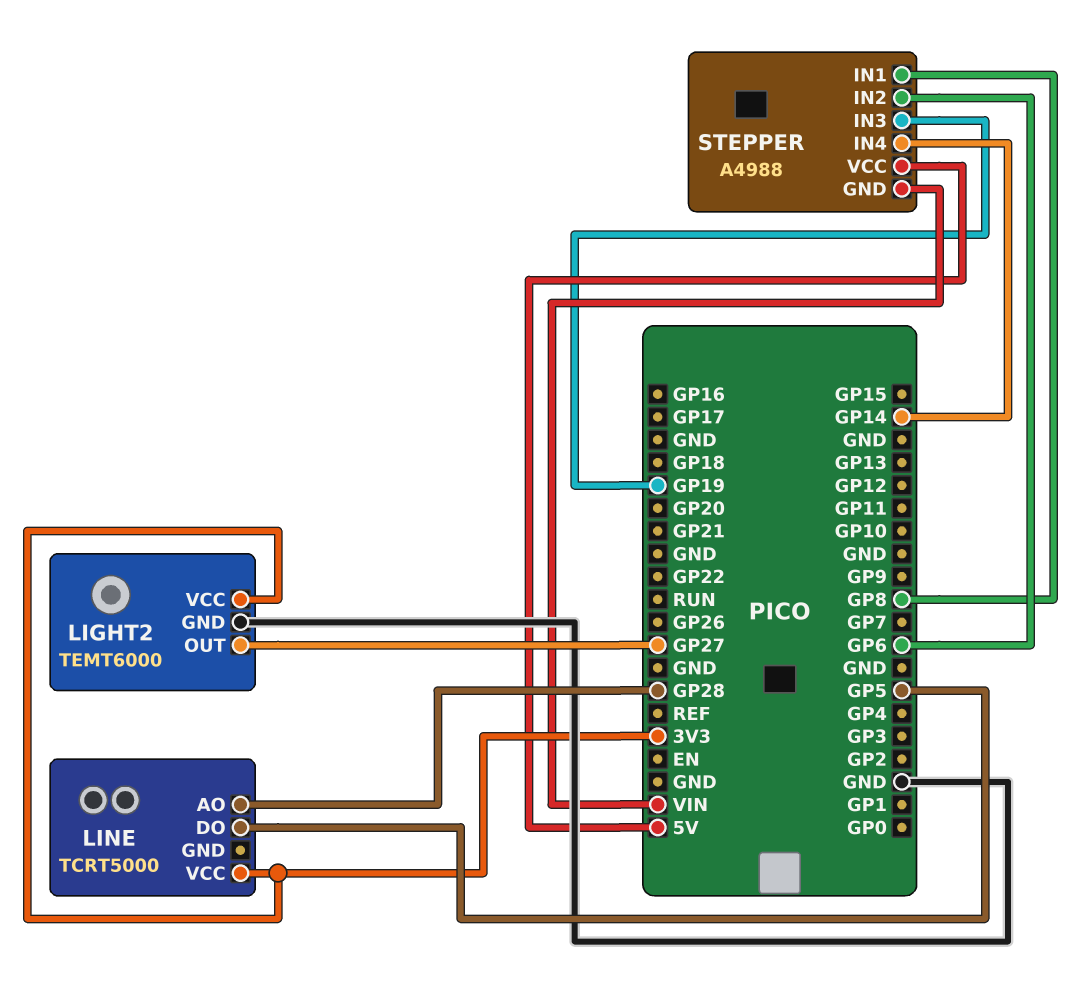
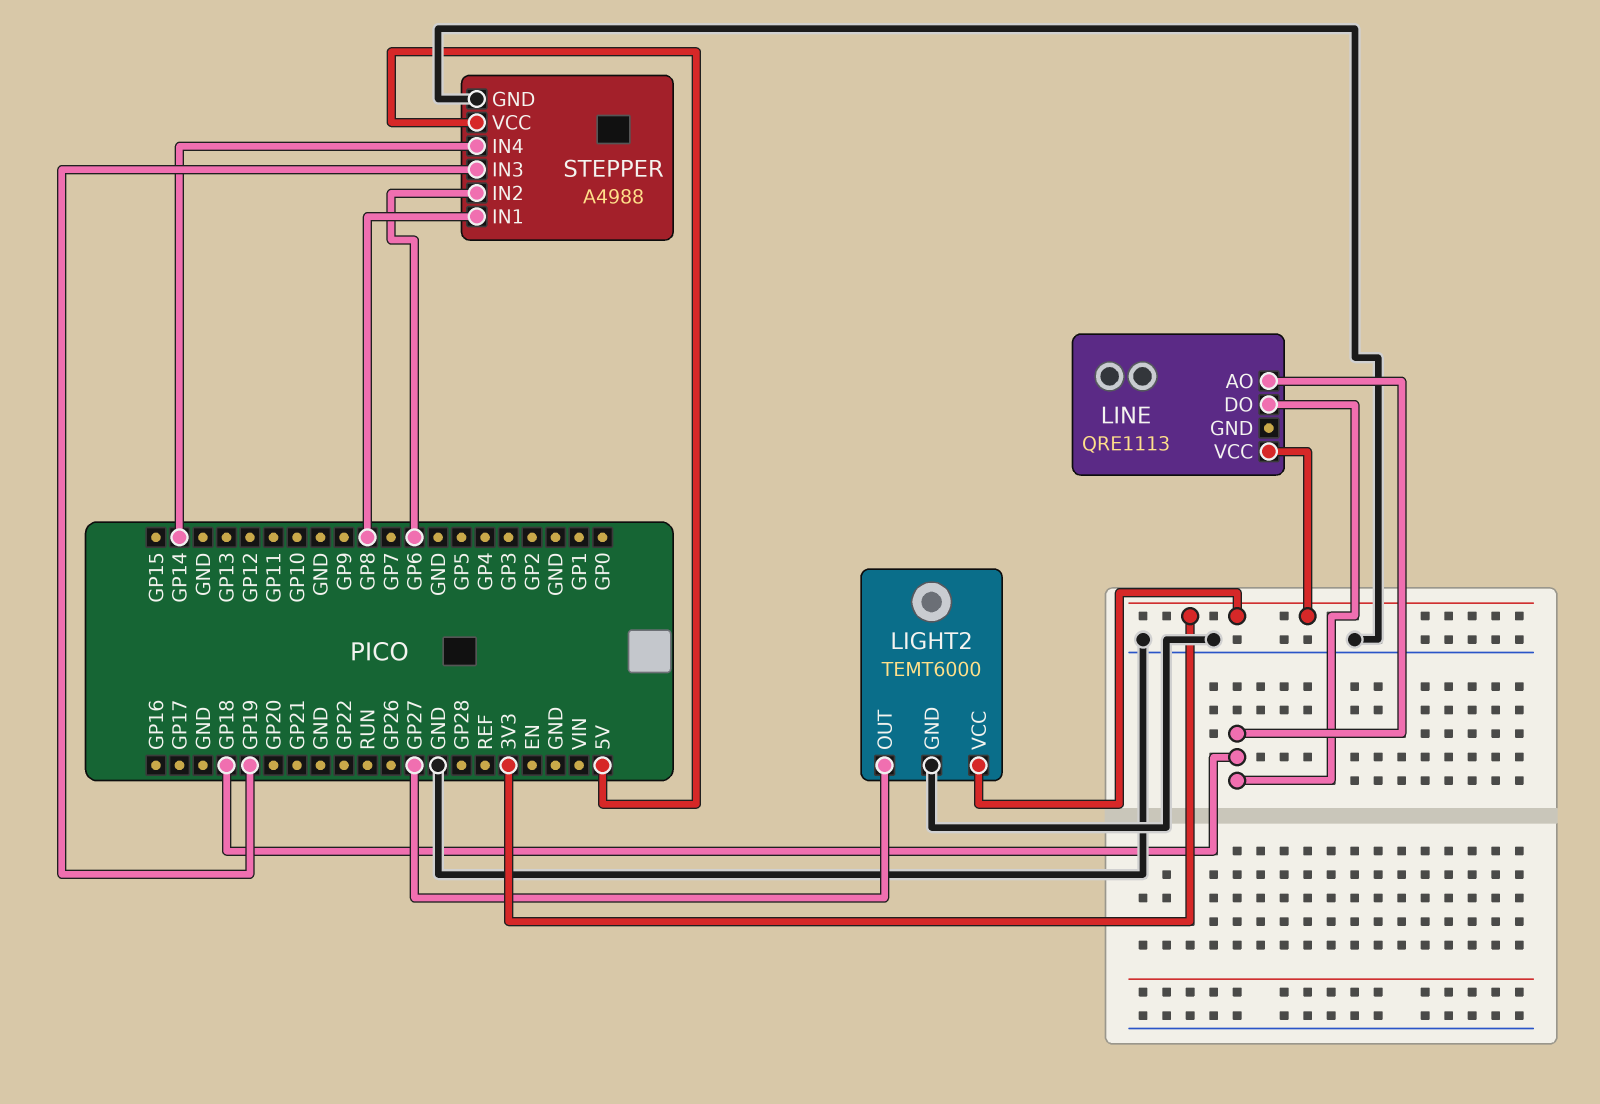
LINE: TCRT5000 -> QRE1113
LINE pin AO: GP28 -> GP18
LINE pin DO: GP5 -> GP18
STEPPER pin GND: VIN -> GND

